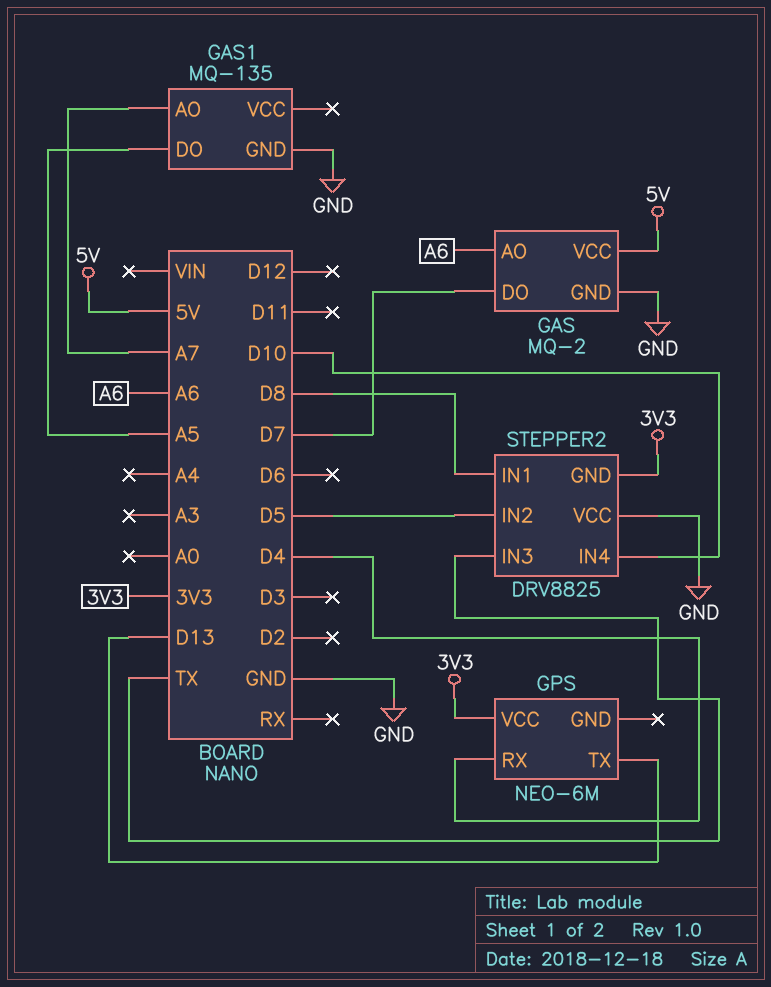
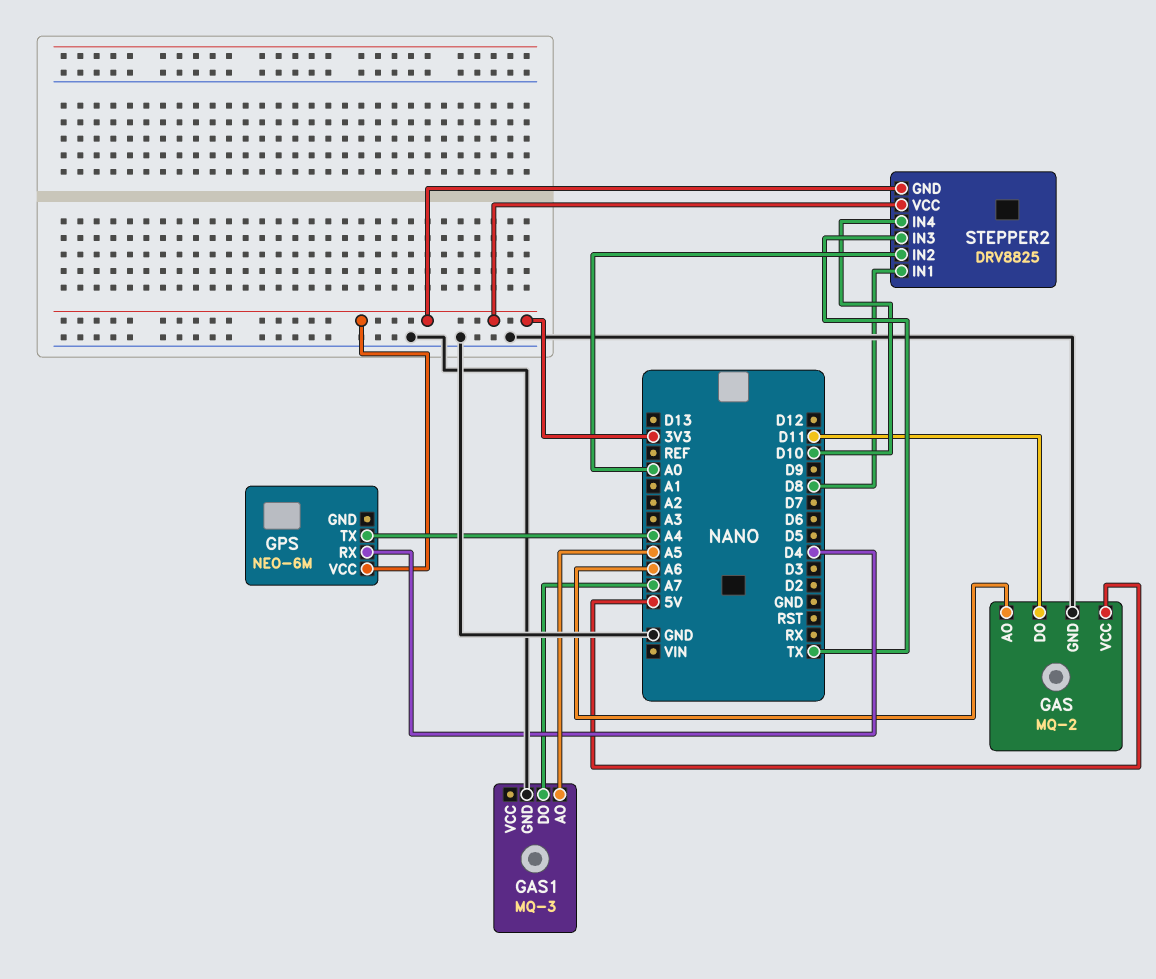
GAS pin DO: D7 -> D11
GAS1: MQ-135 -> MQ-3
GAS1 pin AO: A7 -> A5
GAS1 pin DO: A5 -> A7
GPS pin TX: D13 -> A4
STEPPER2 pin IN2: D5 -> A0
STEPPER2 pin VCC: GND -> 3V3

